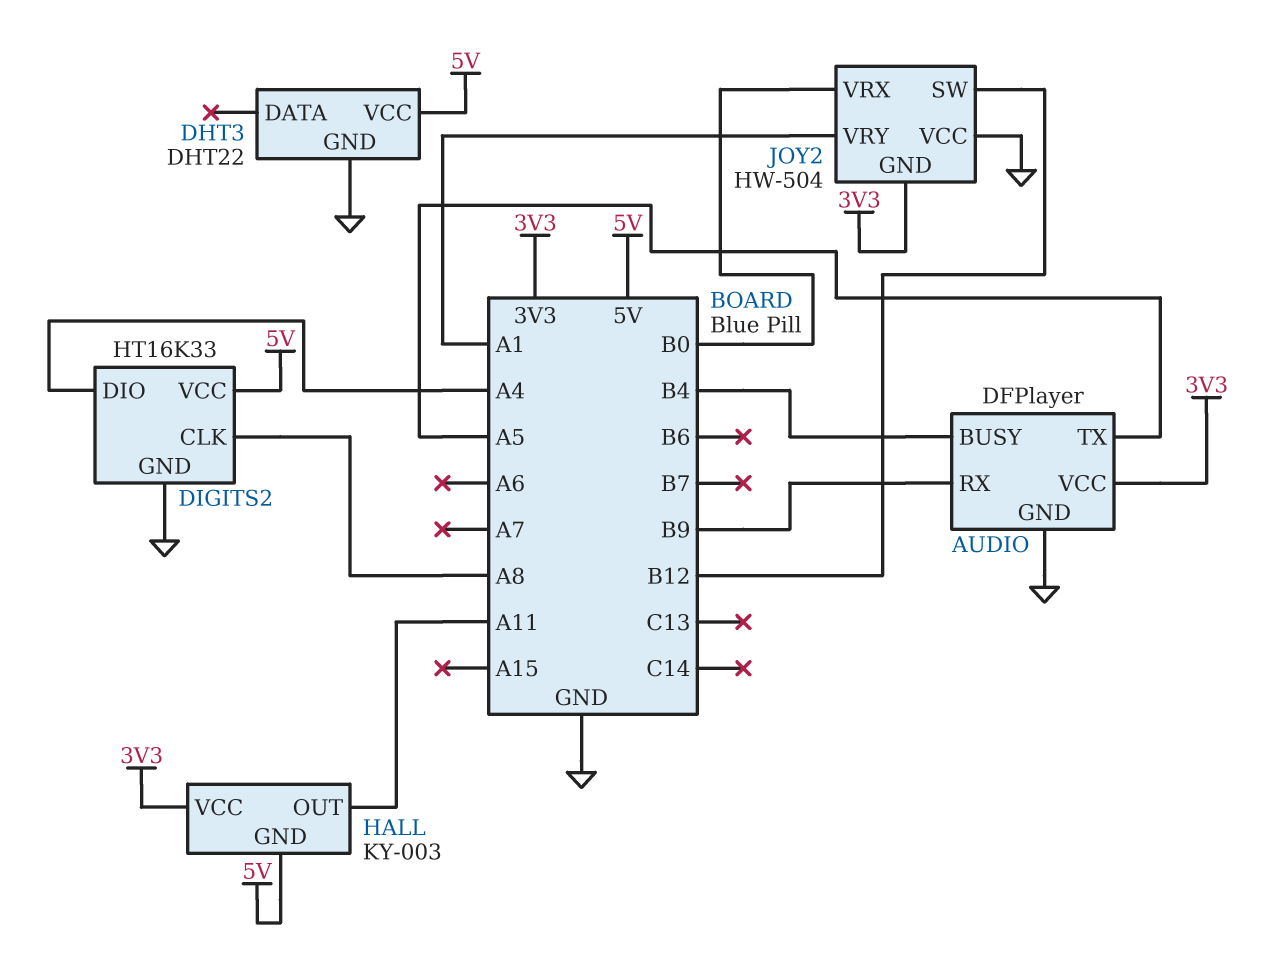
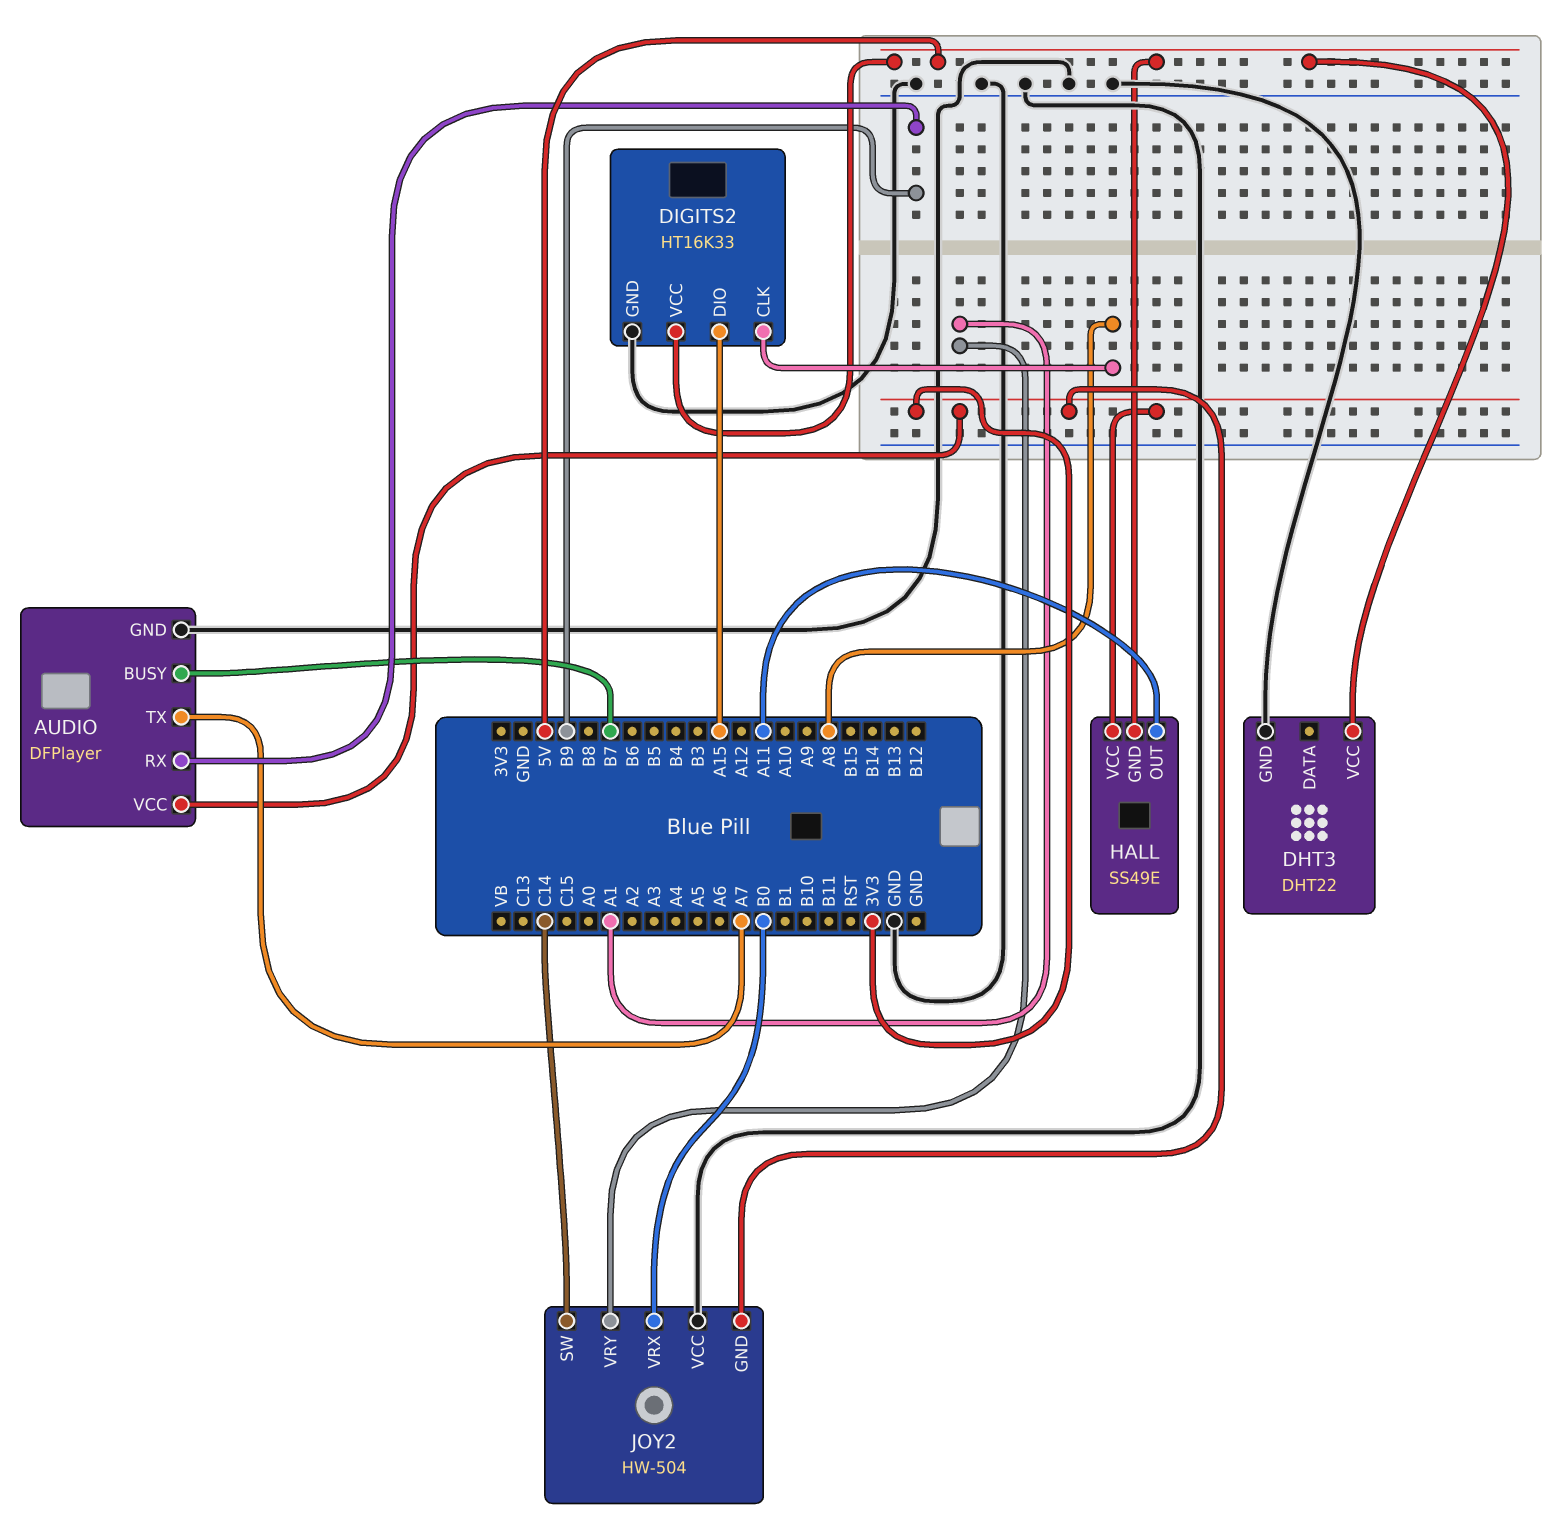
AUDIO pin BUSY: B4 -> B7
AUDIO pin TX: A5 -> A7
DIGITS2 pin DIO: A4 -> A15
HALL: KY-003 -> SS49E
JOY2 pin SW: B12 -> C14

